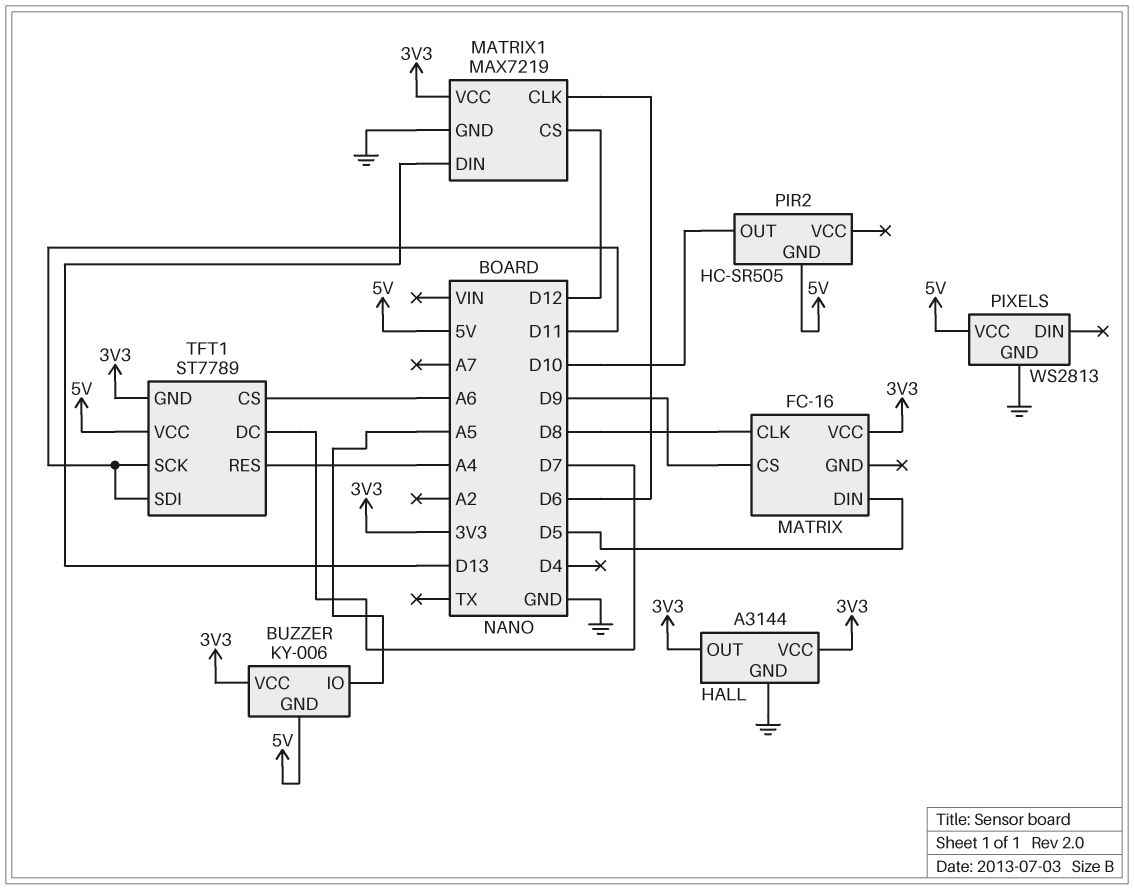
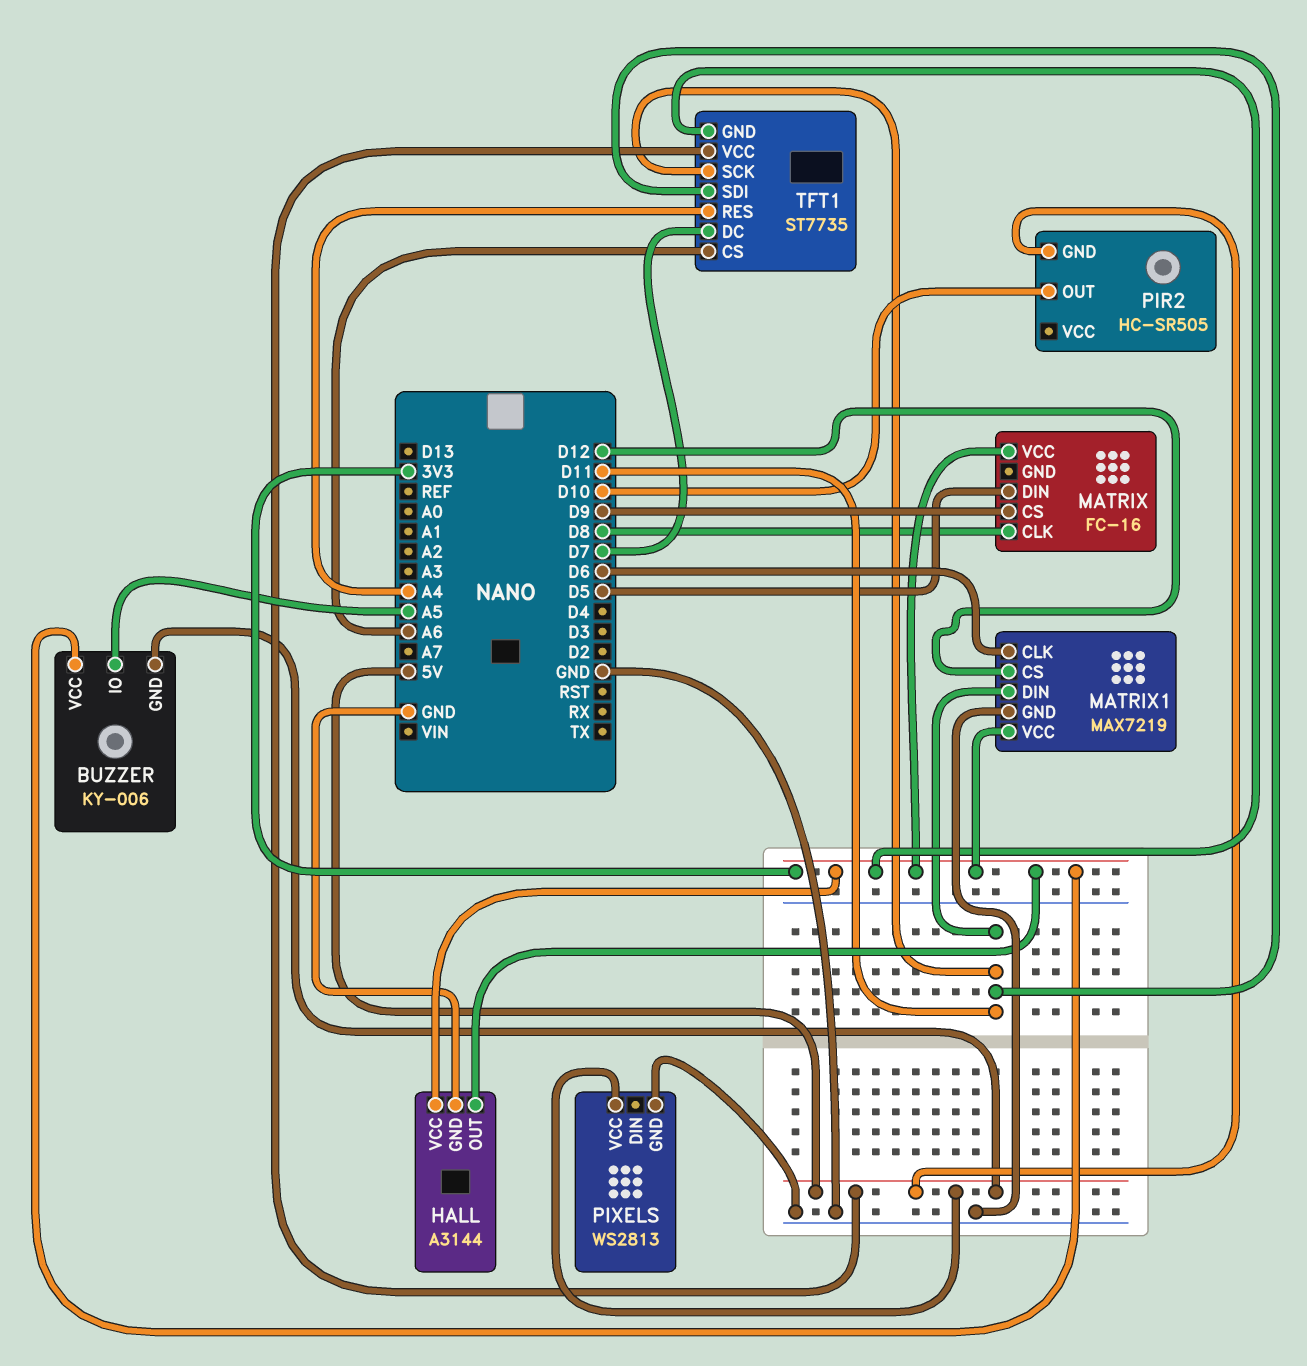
MATRIX1 pin DIN: D13 -> D11
TFT1: ST7789 -> ST7735

